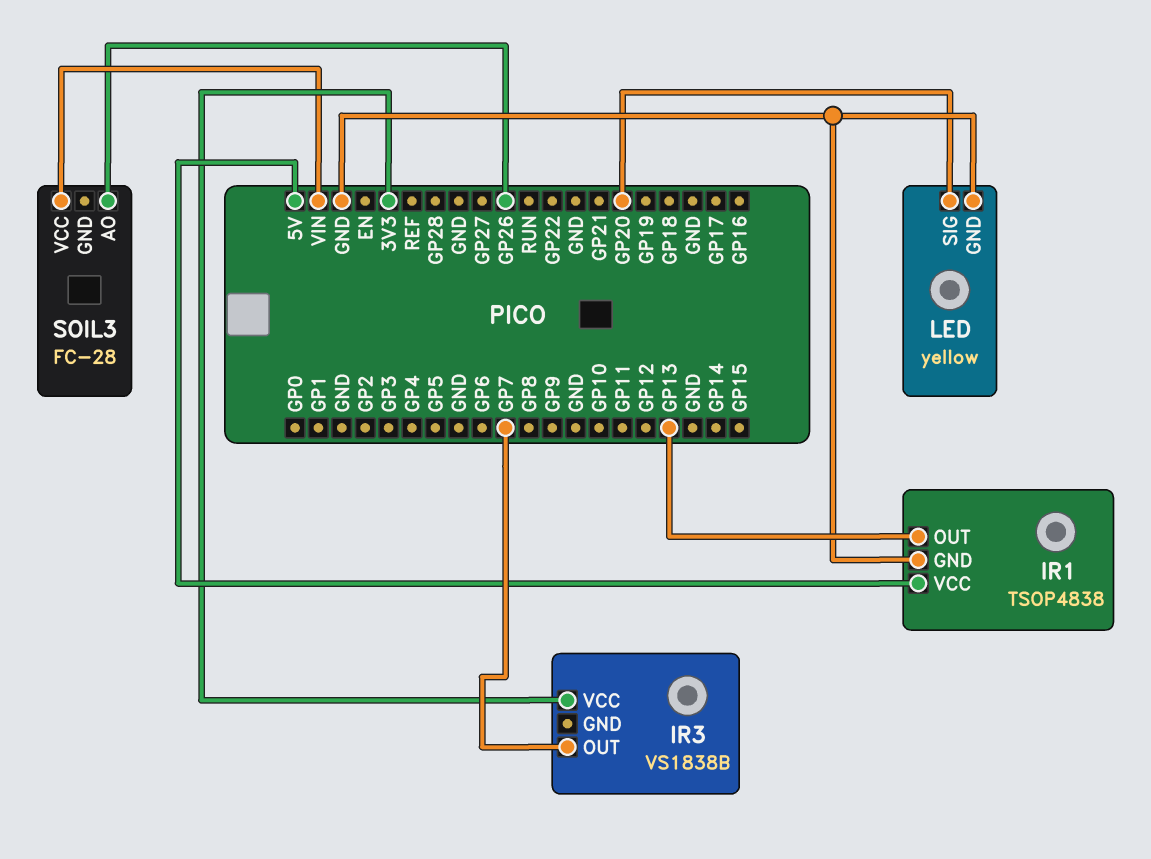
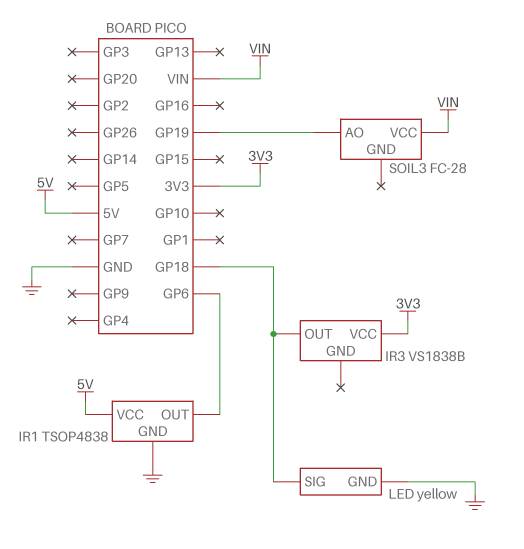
IR1 pin OUT: GP13 -> GP6
IR3 pin OUT: GP7 -> GP18
LED pin SIG: GP20 -> GP18
SOIL3 pin AO: GP26 -> GP19

